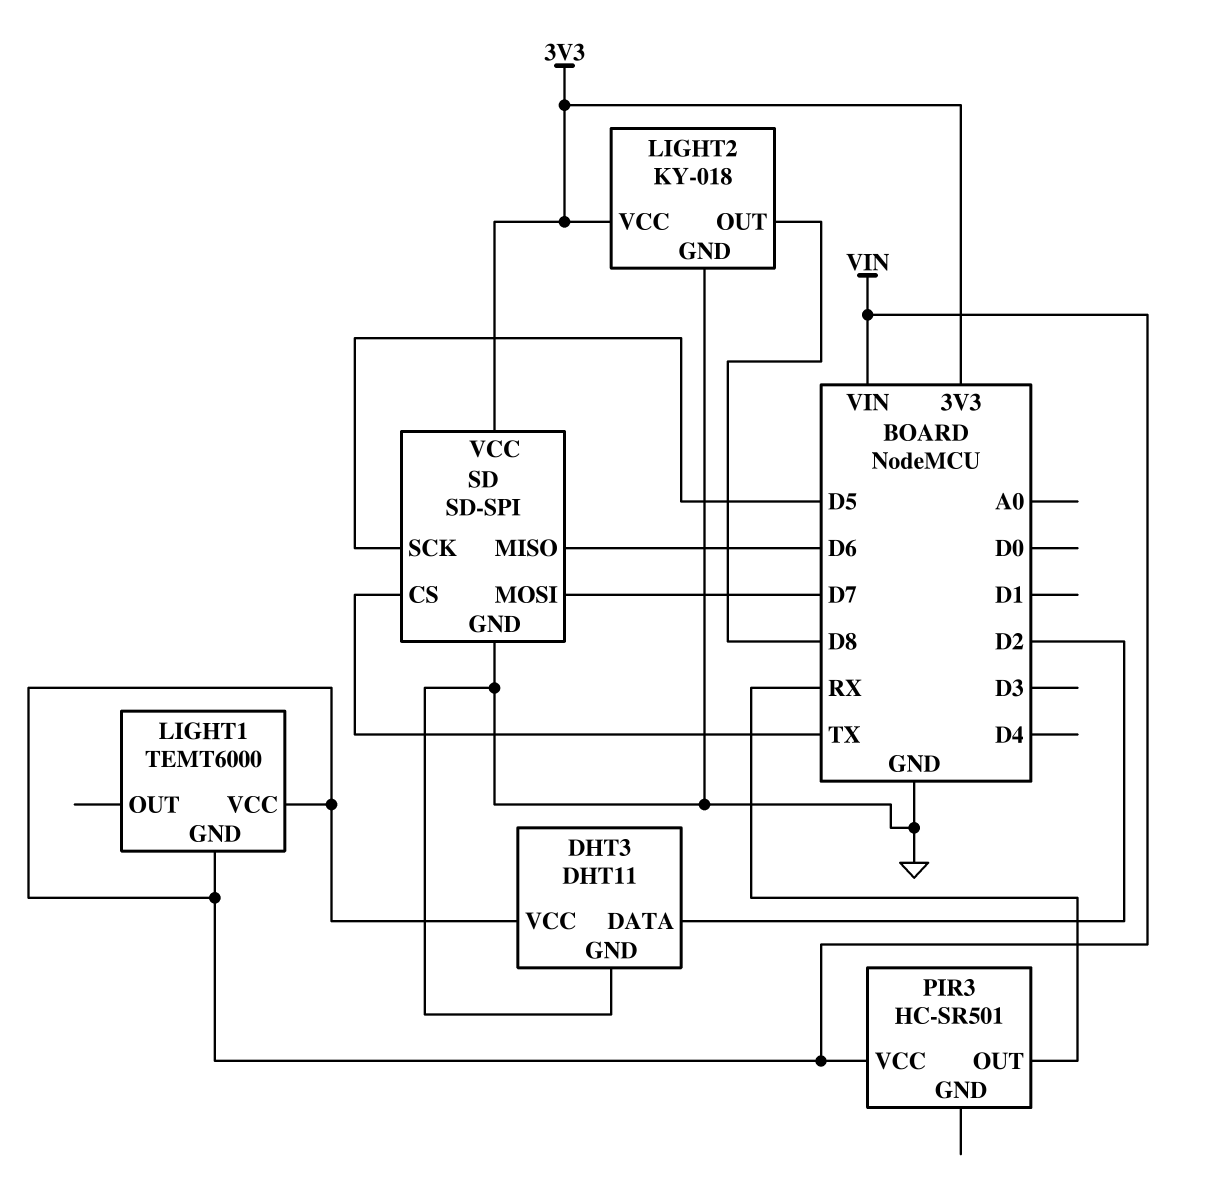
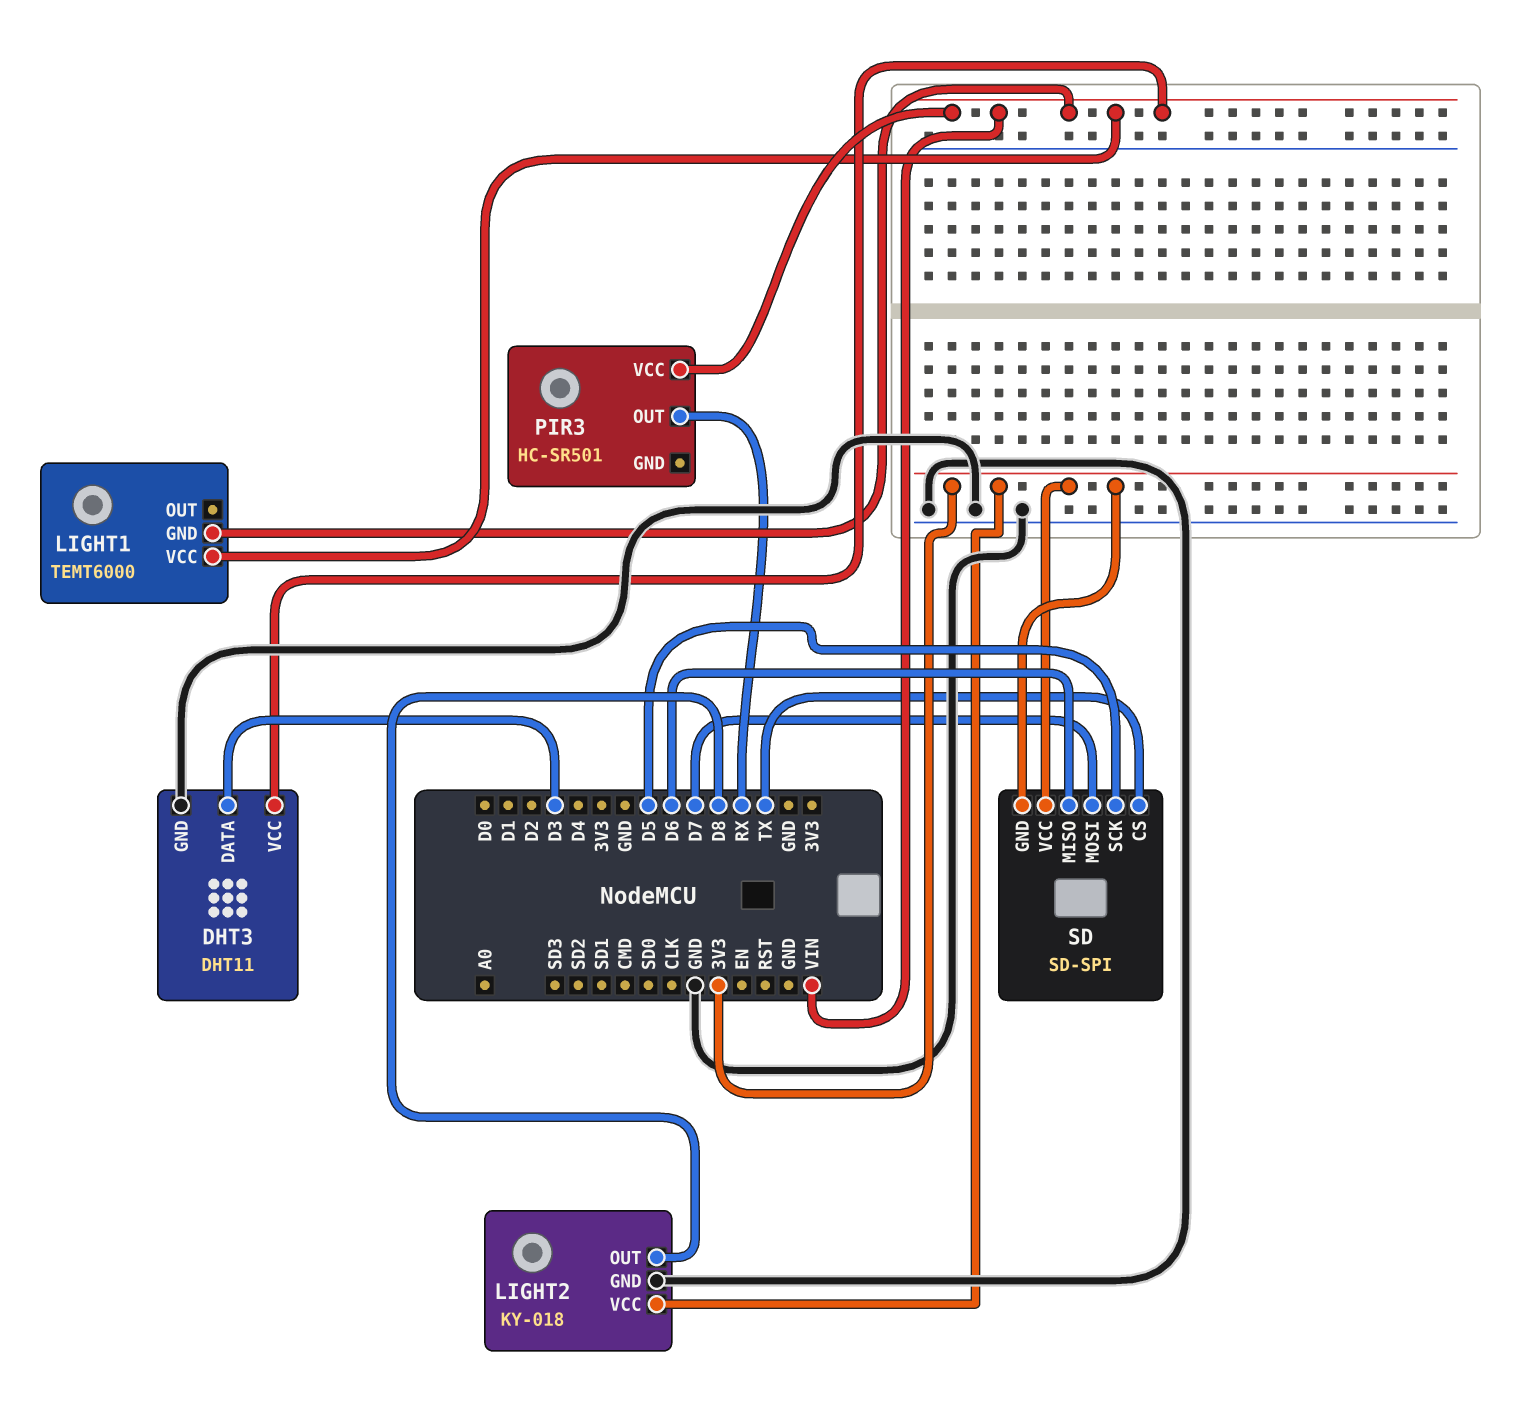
DHT3 pin DATA: D2 -> D3
SD pin GND: GND -> 3V3

